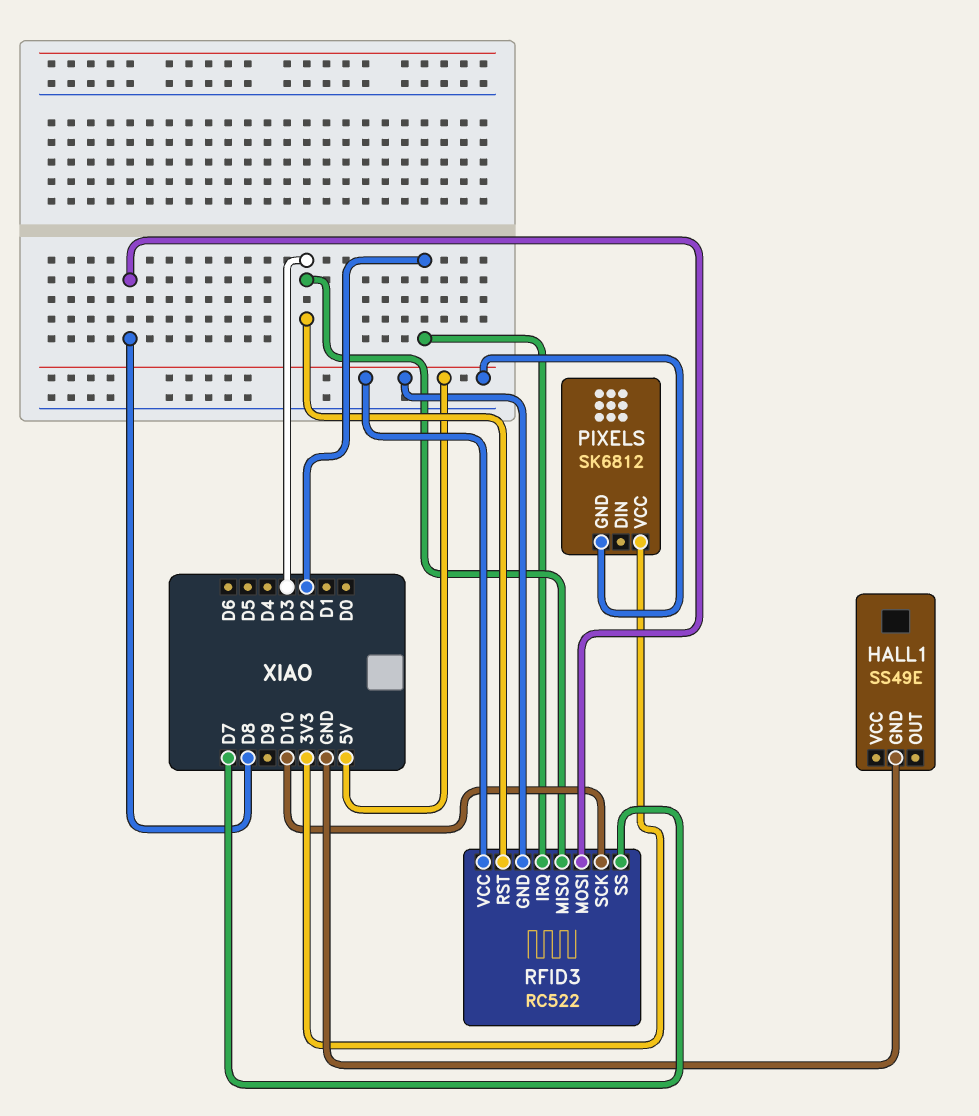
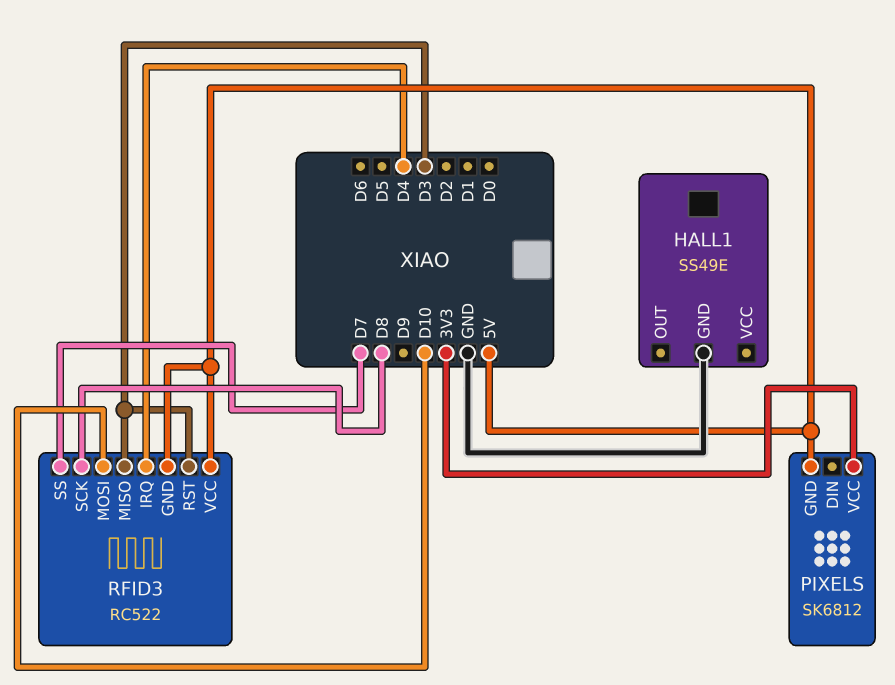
RFID3 pin IRQ: D2 -> D4
RFID3 pin MOSI: D8 -> D10
RFID3 pin SCK: D10 -> D8

